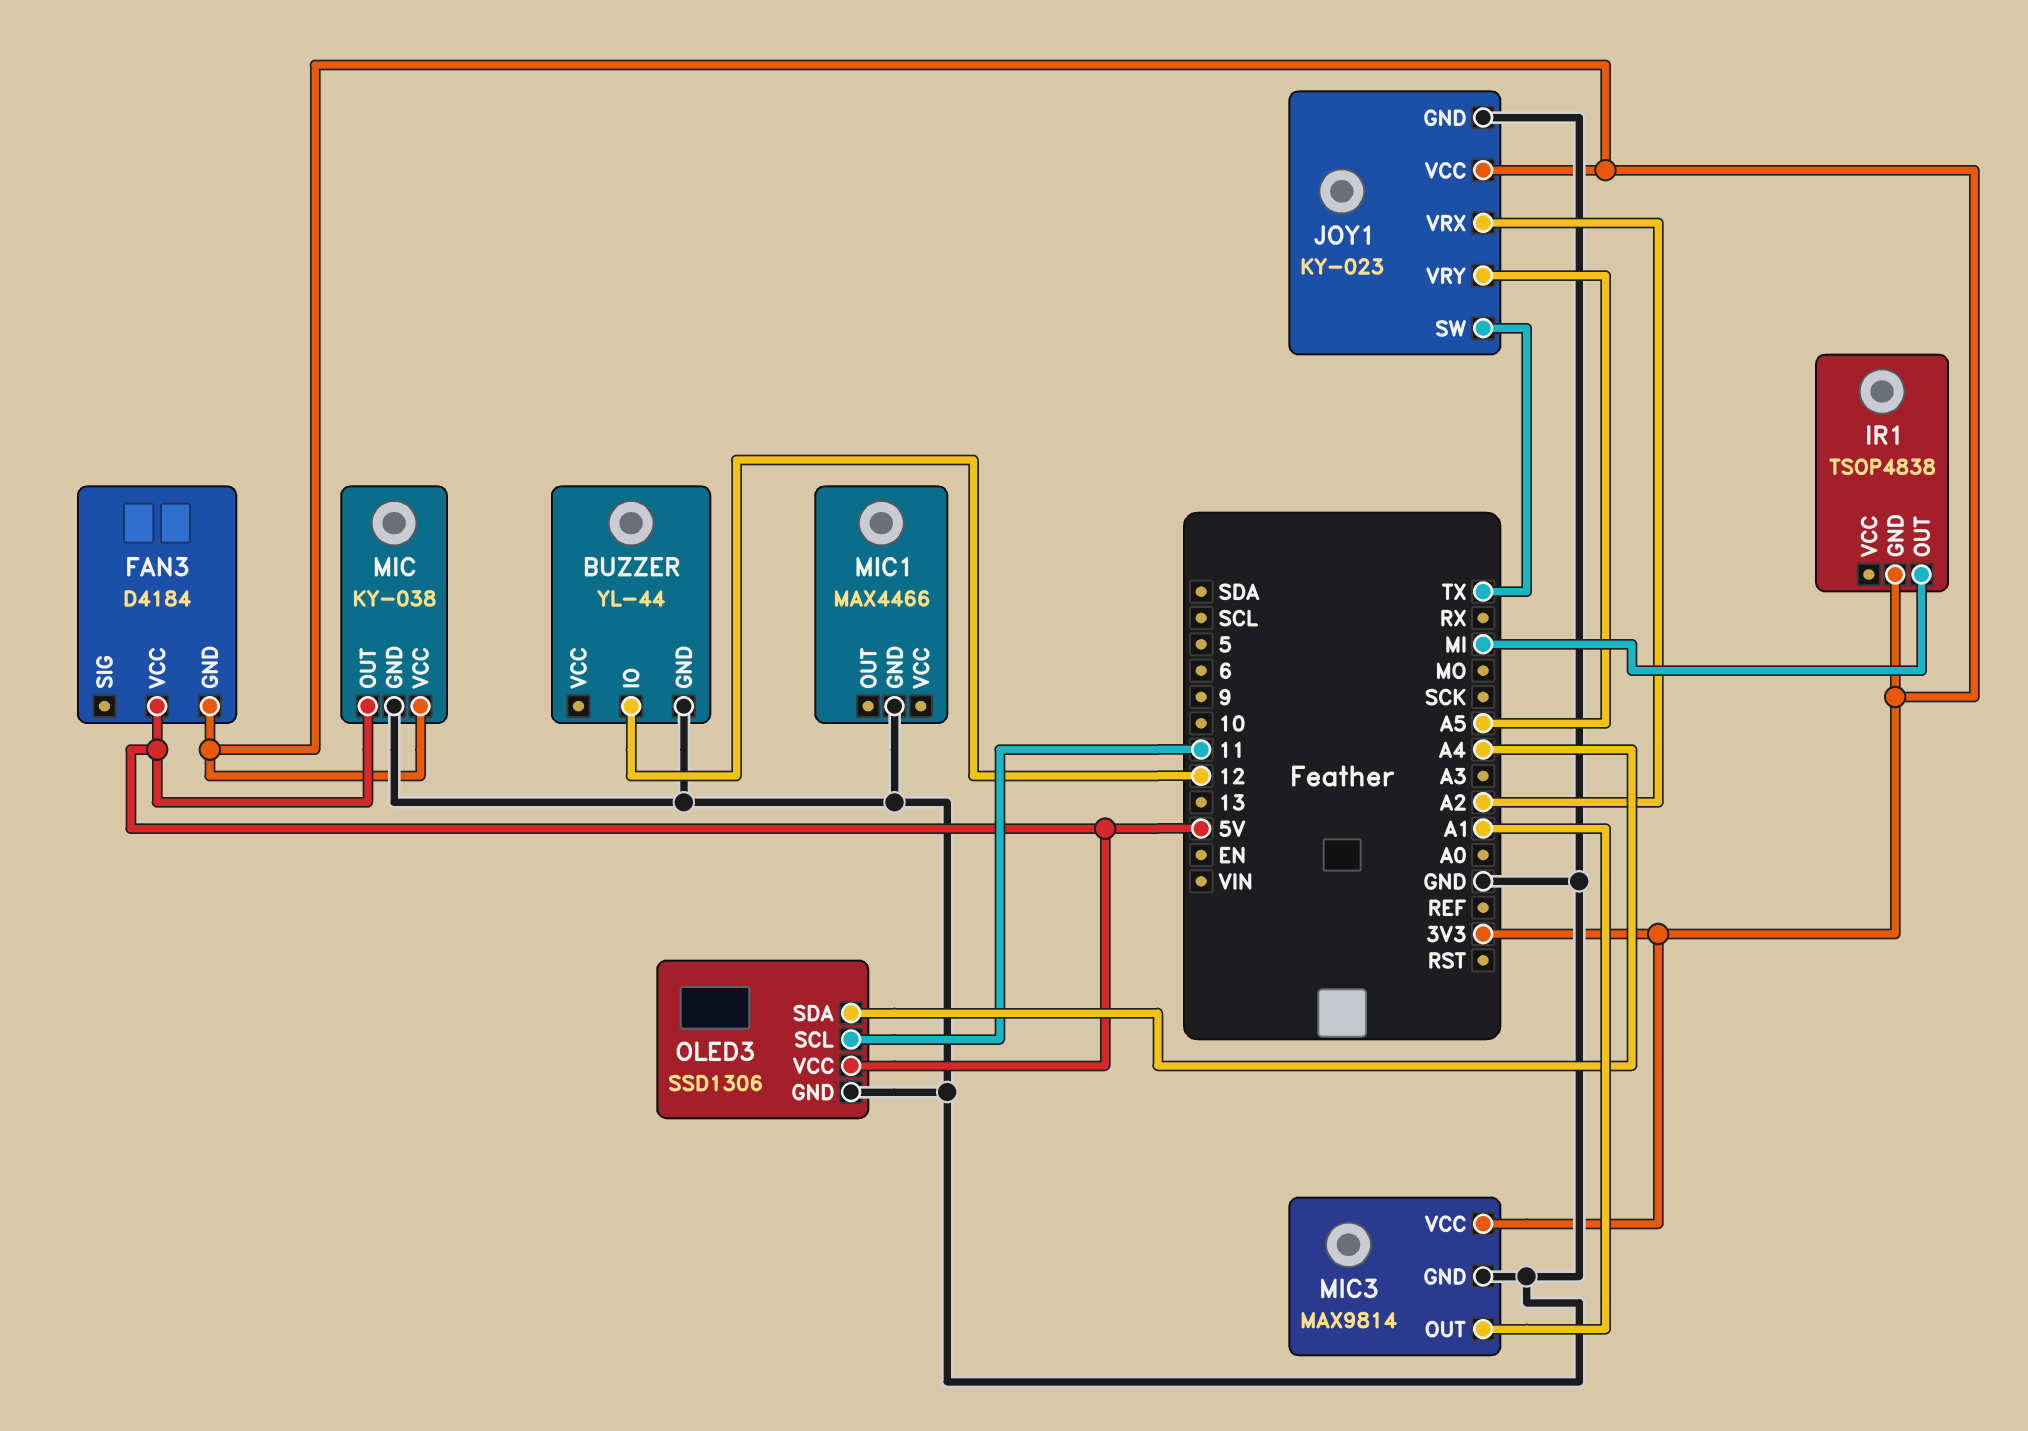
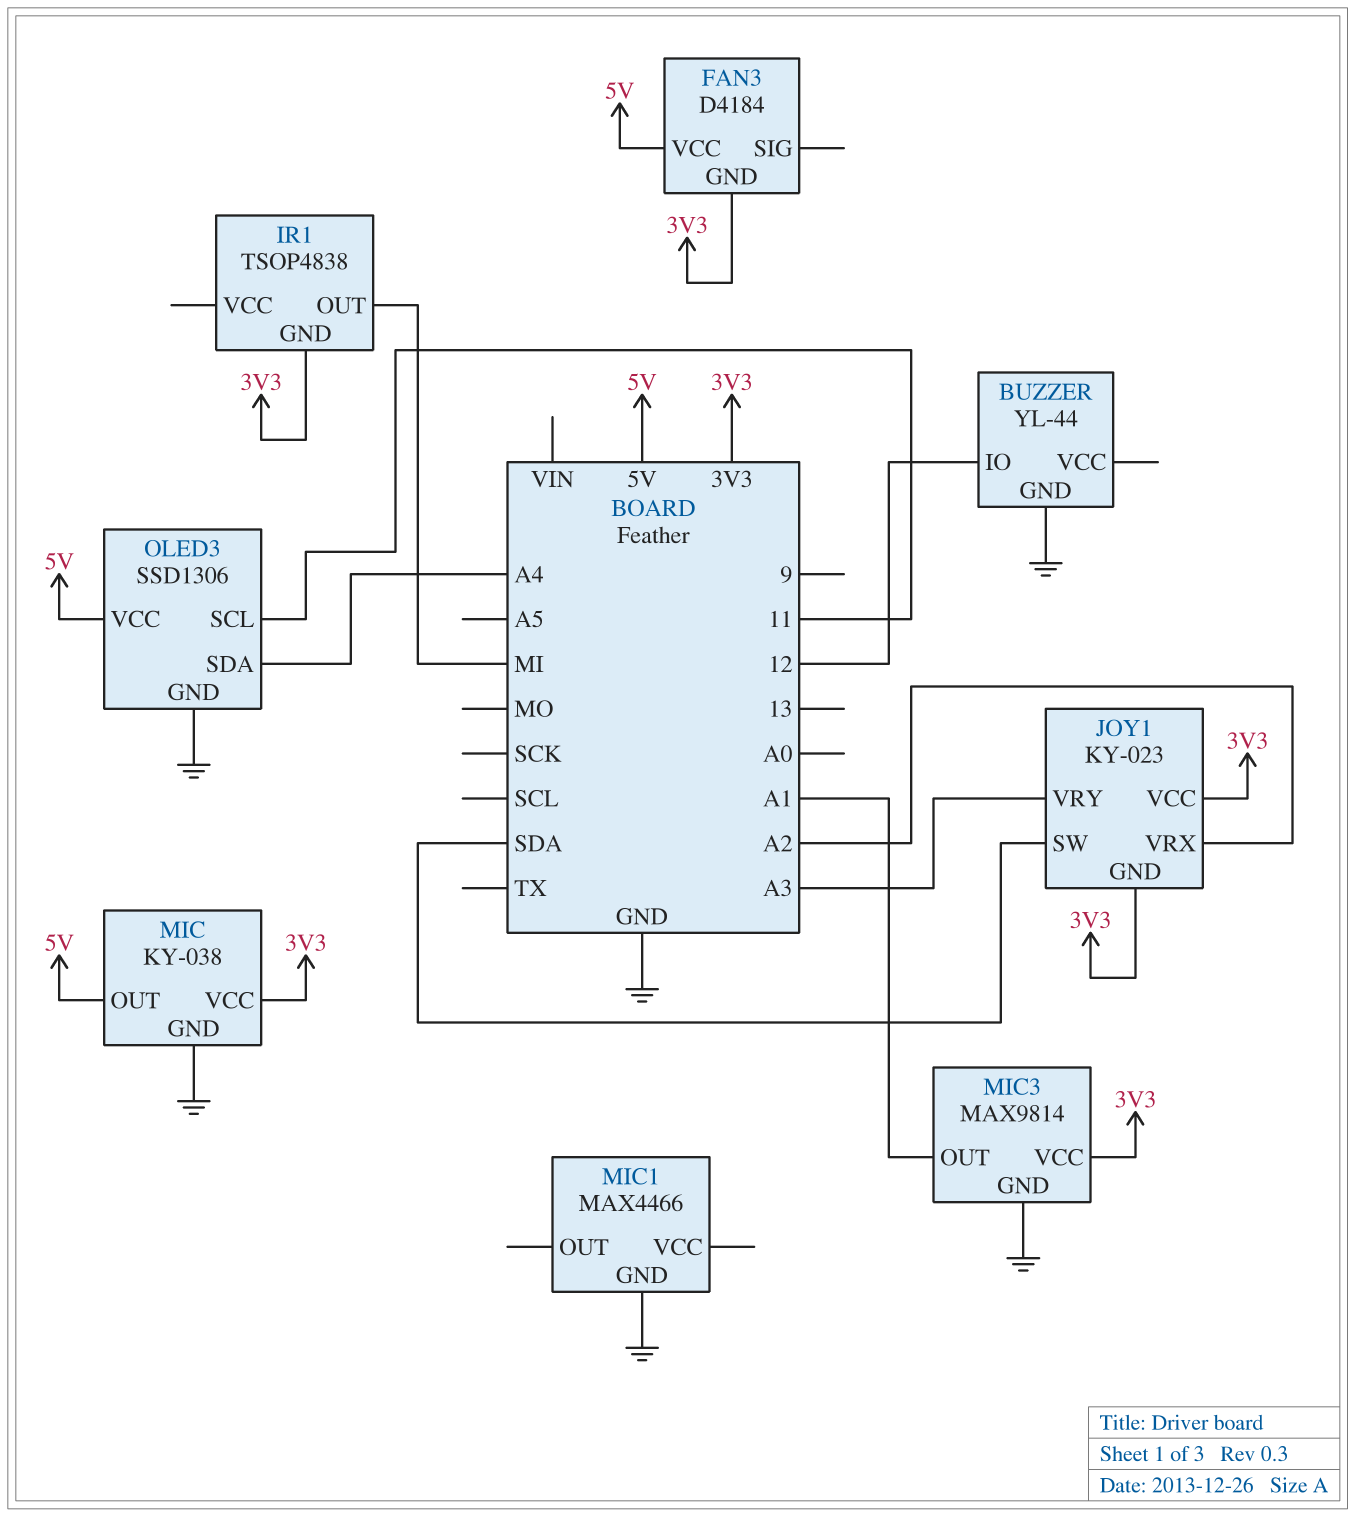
JOY1 pin GND: GND -> 3V3
JOY1 pin SW: TX -> SDA
JOY1 pin VRY: A5 -> A3

